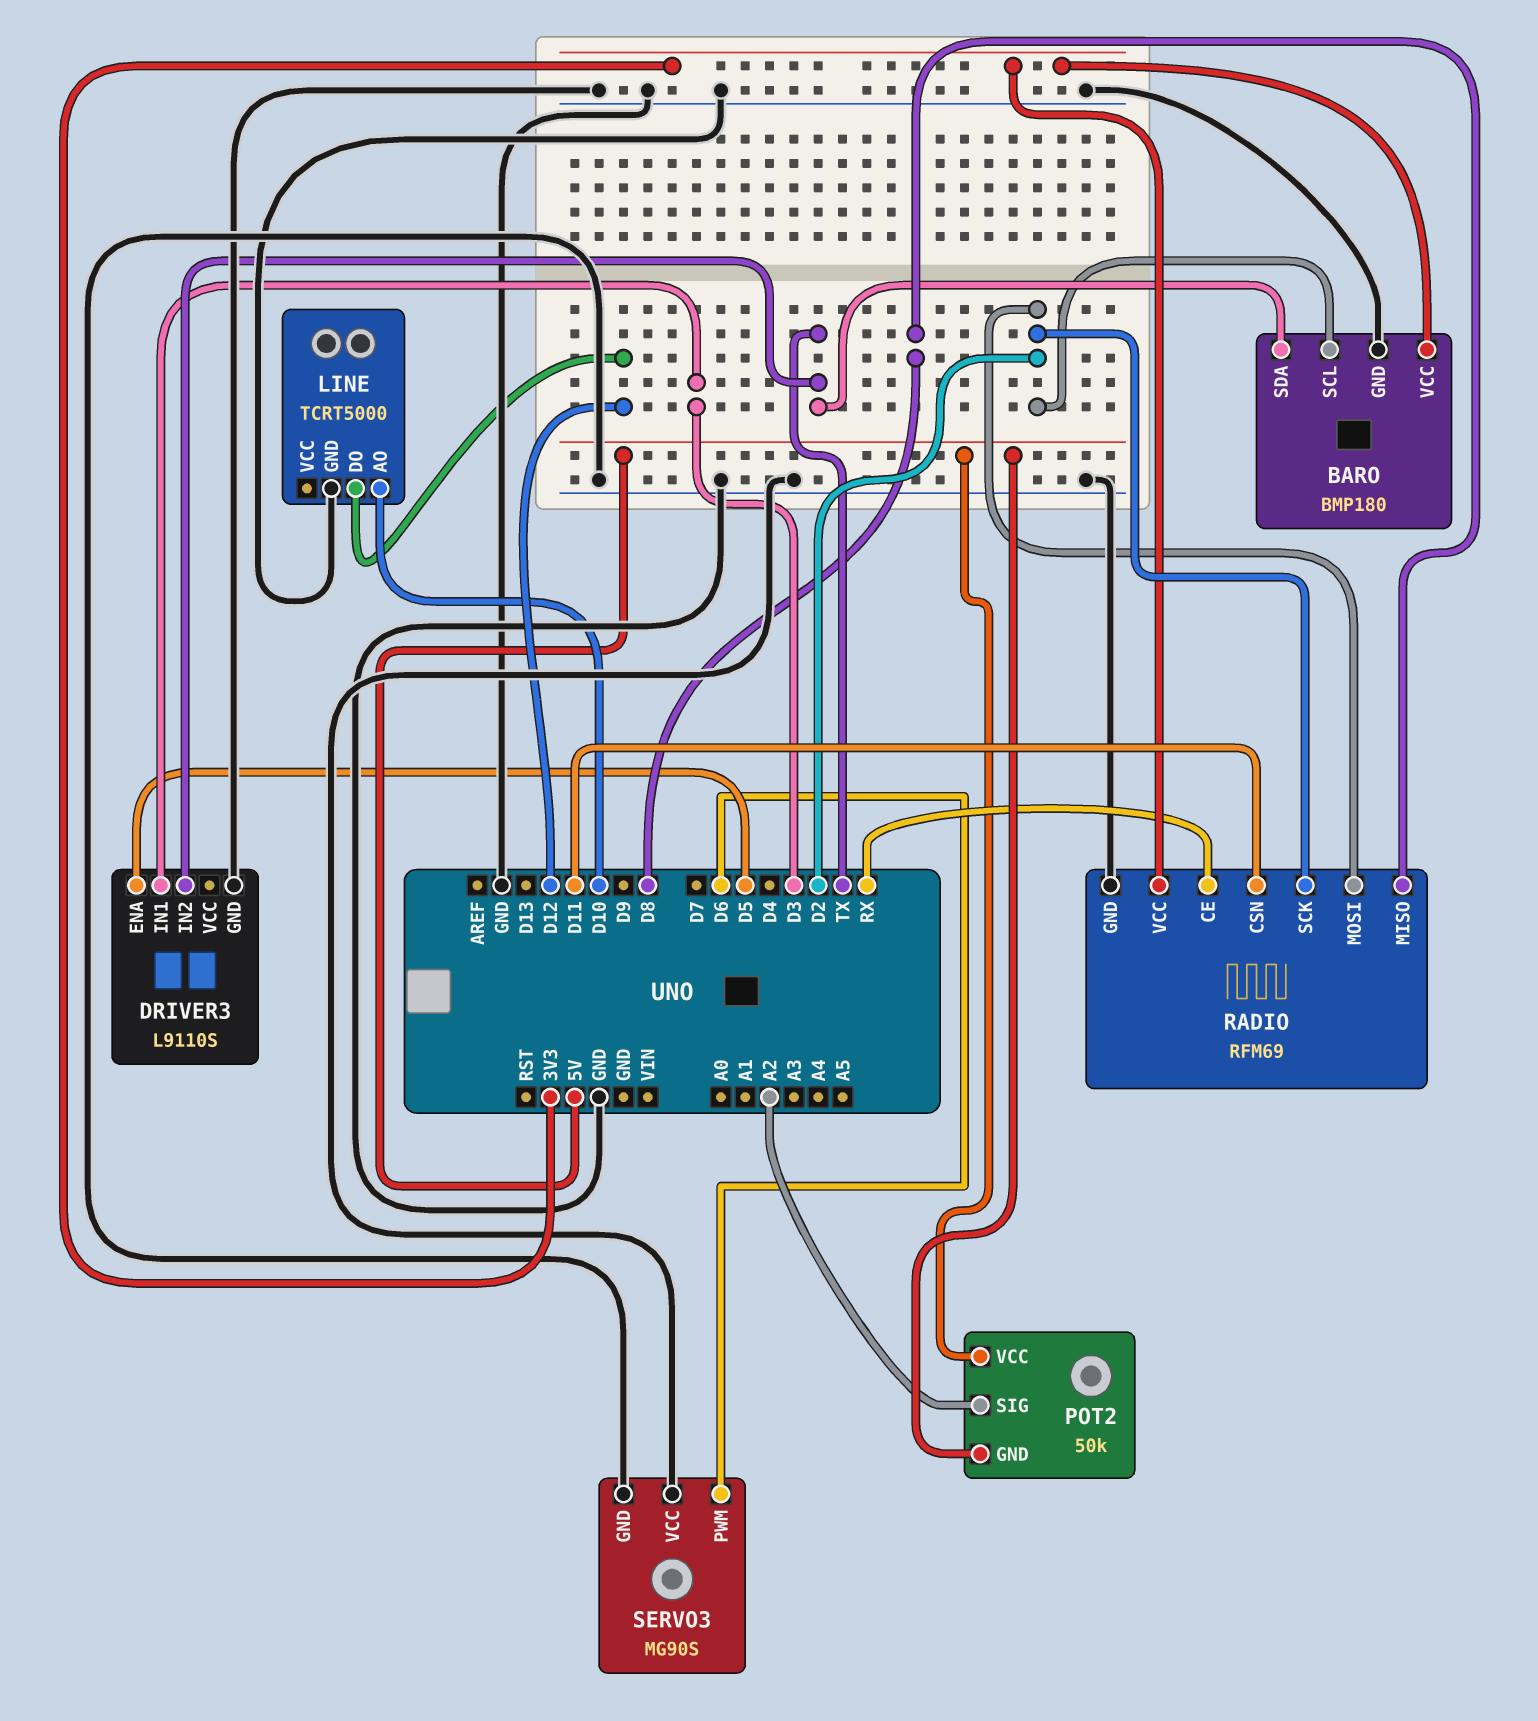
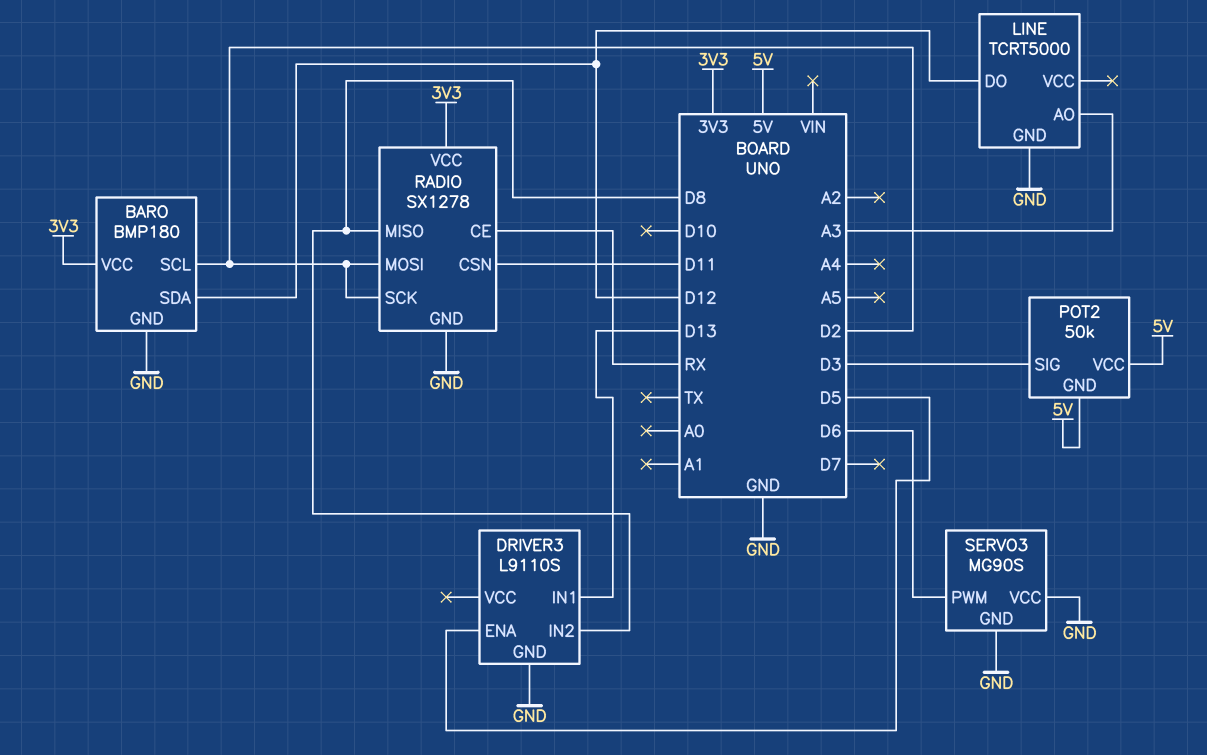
BARO pin SDA: TX -> D12
DRIVER3 pin IN1: D3 -> D13
DRIVER3 pin IN2: TX -> D8
LINE pin AO: D10 -> A3
POT2 pin SIG: A2 -> D3
RADIO: RFM69 -> SX1278

